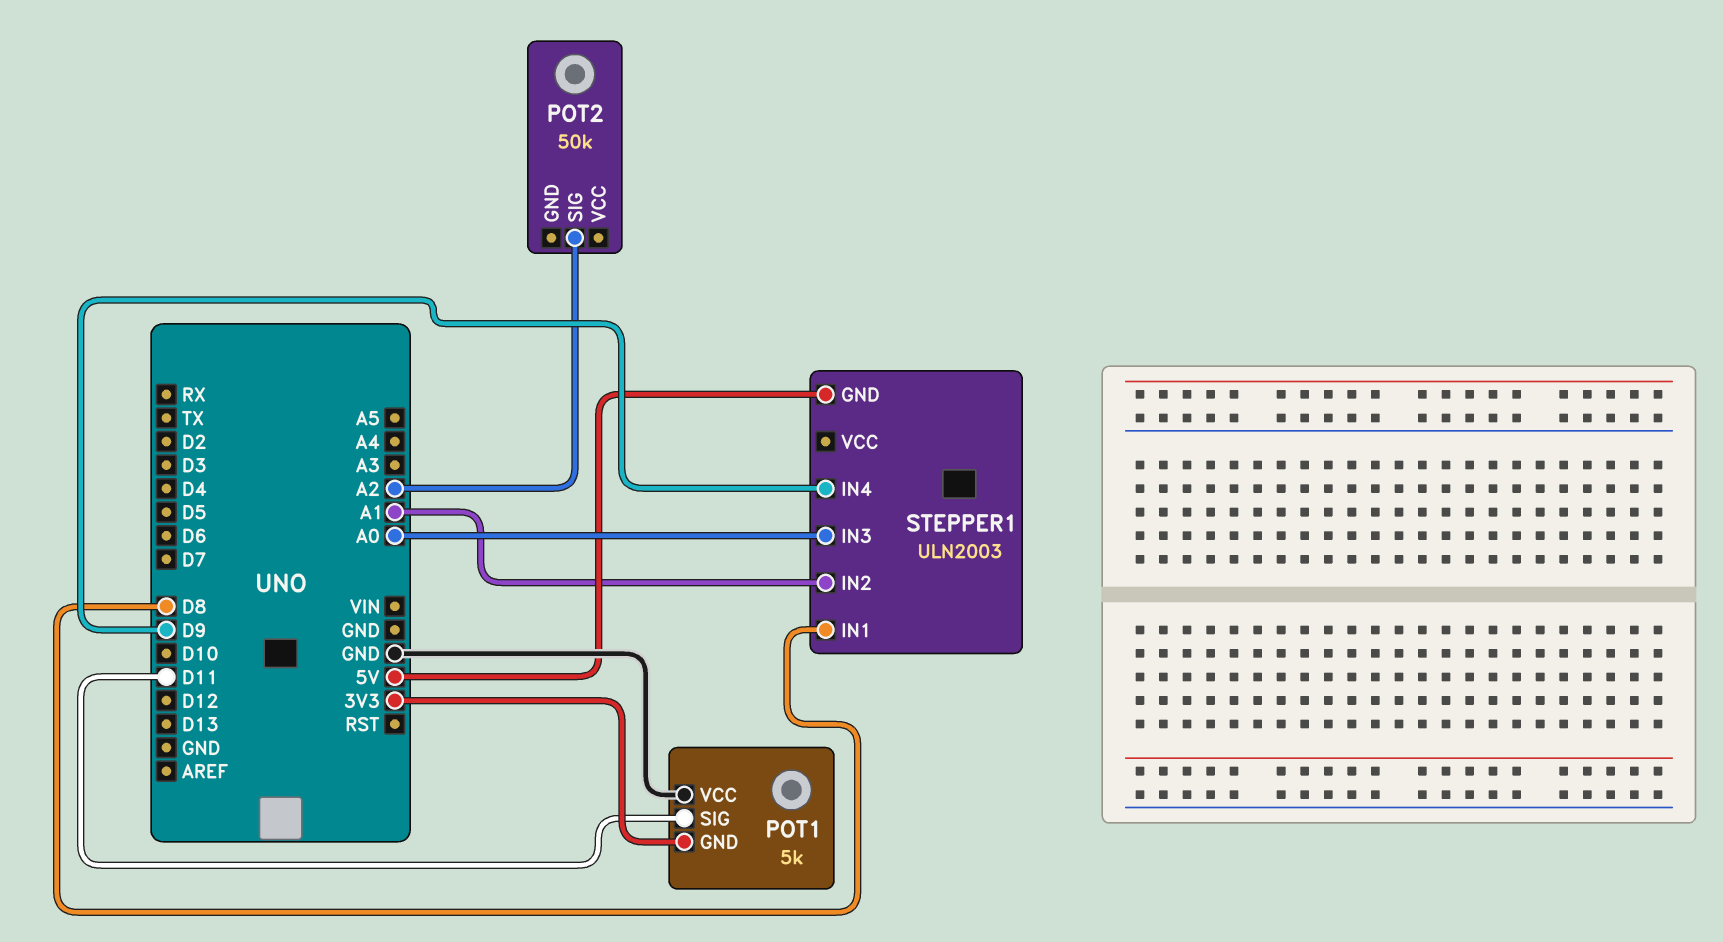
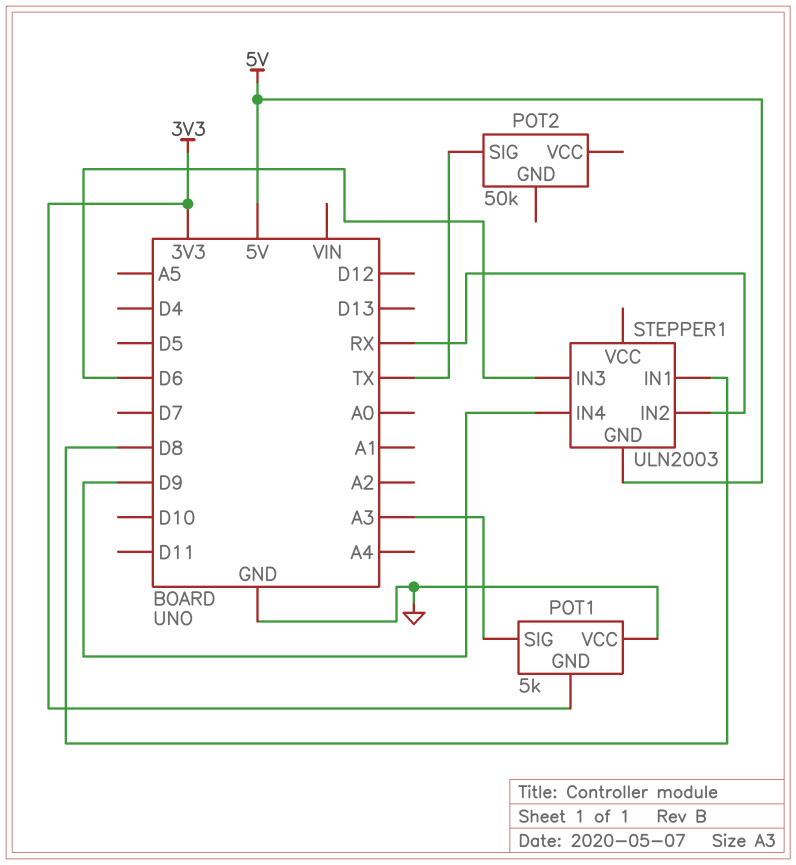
POT1 pin SIG: D11 -> A3
POT2 pin SIG: A2 -> TX
STEPPER1 pin IN2: A1 -> RX
STEPPER1 pin IN3: A0 -> D6

